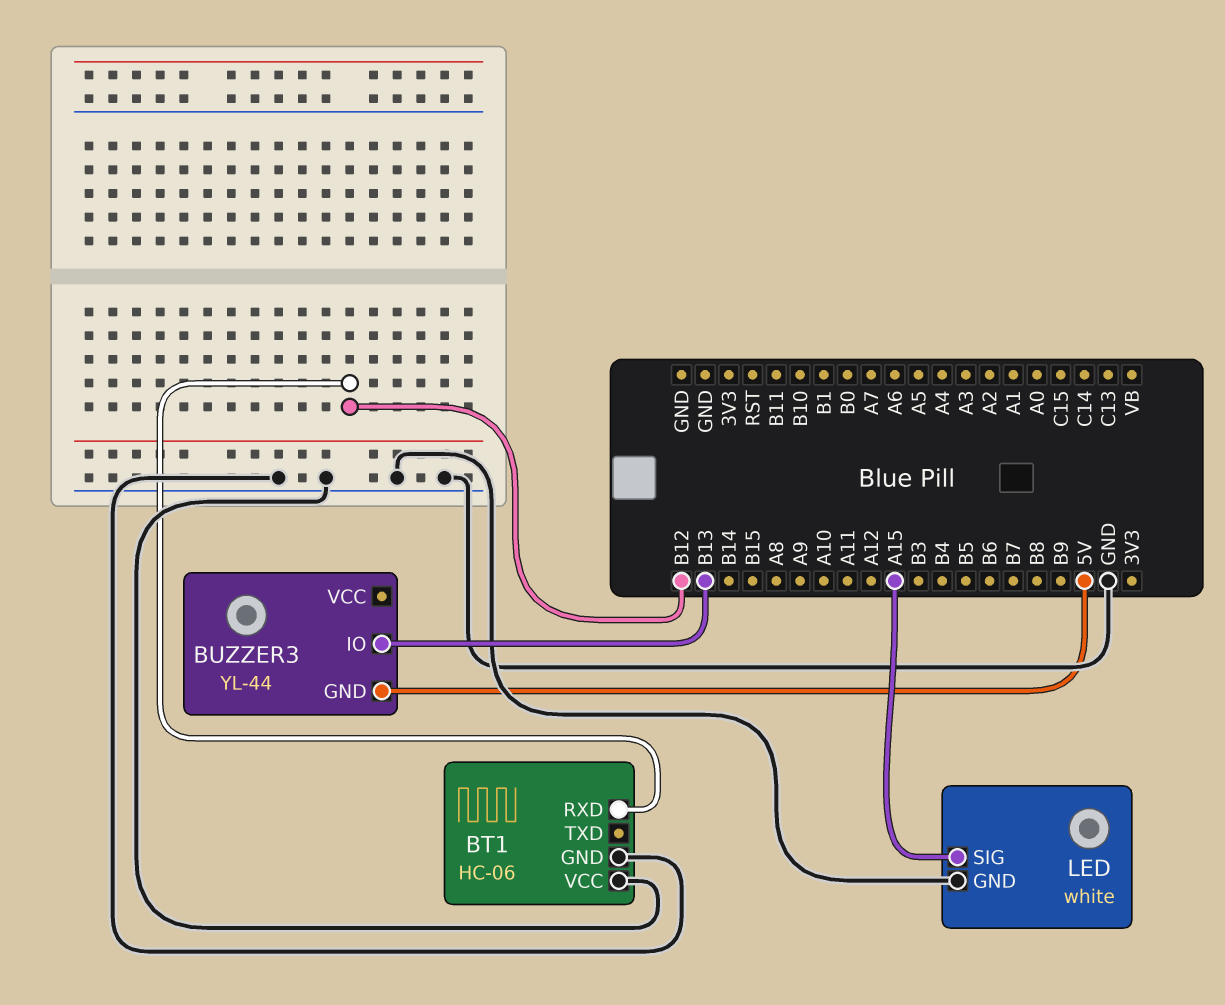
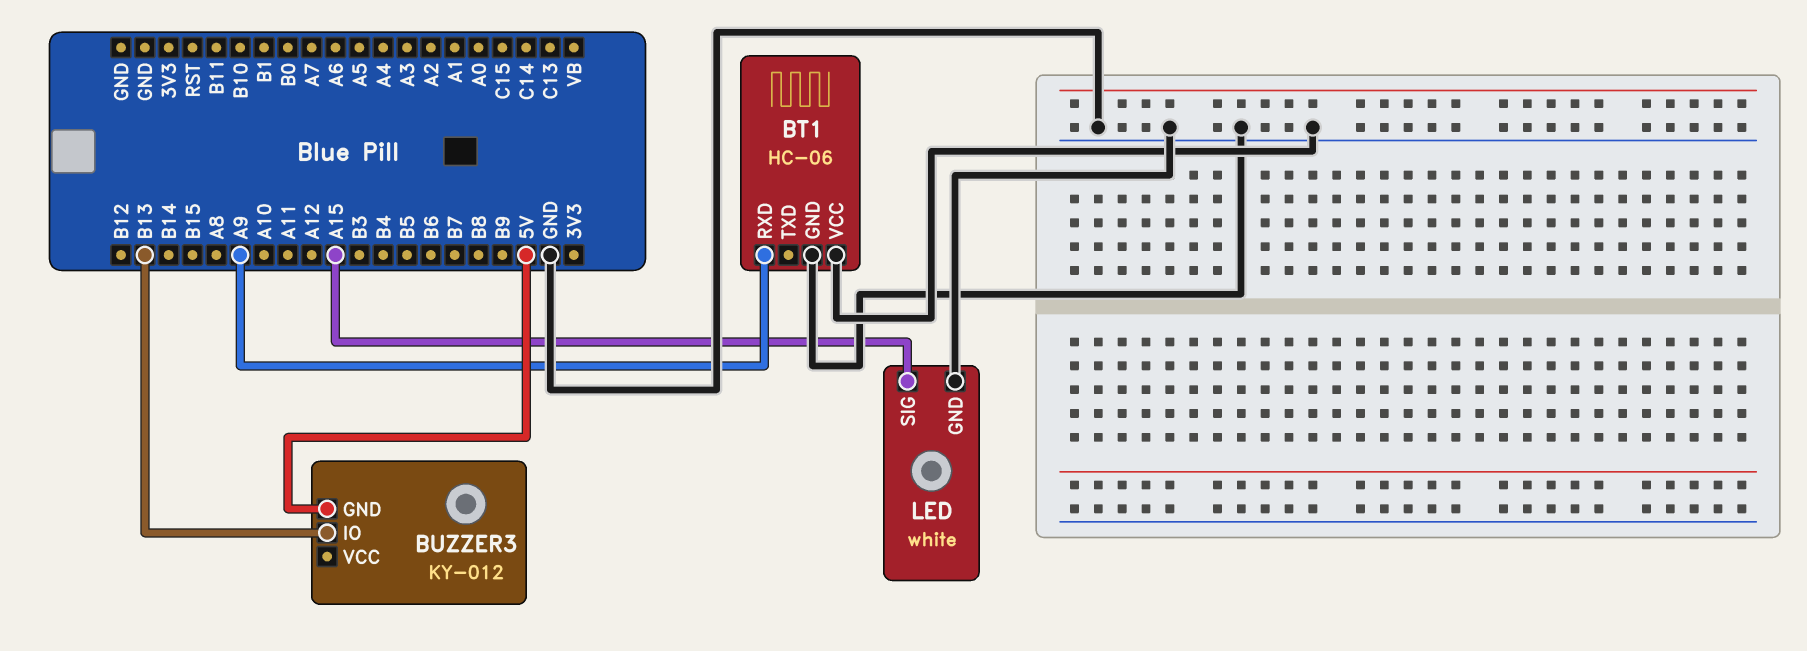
BT1 pin RXD: B12 -> A9
BUZZER3: YL-44 -> KY-012

